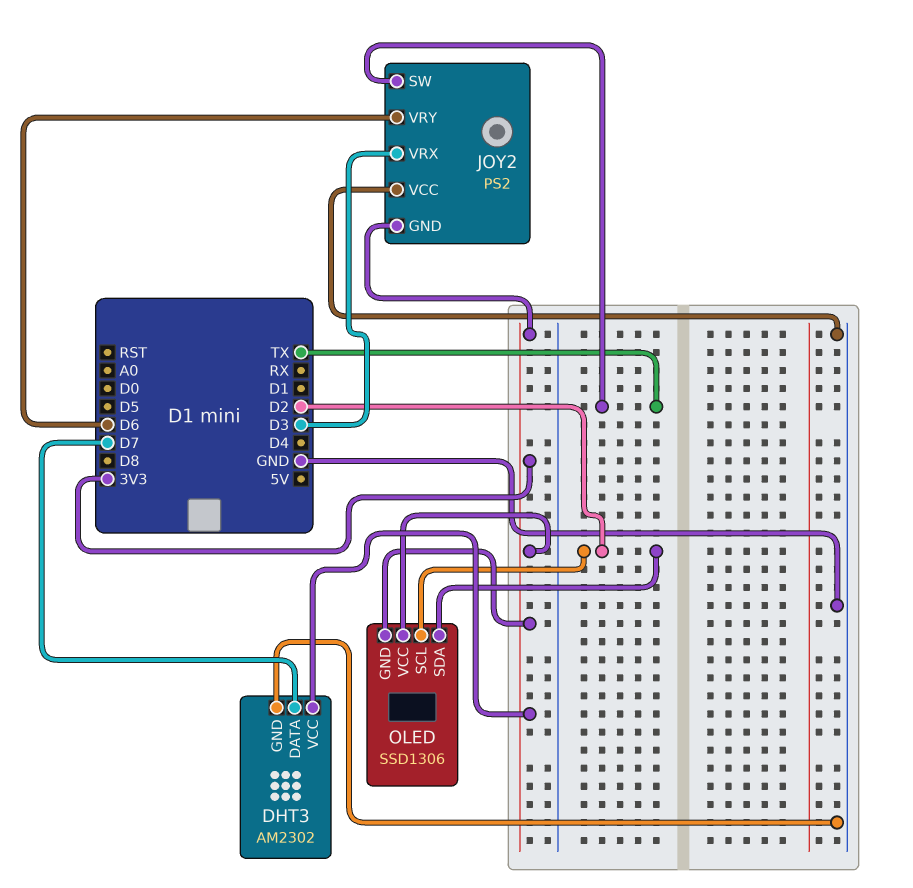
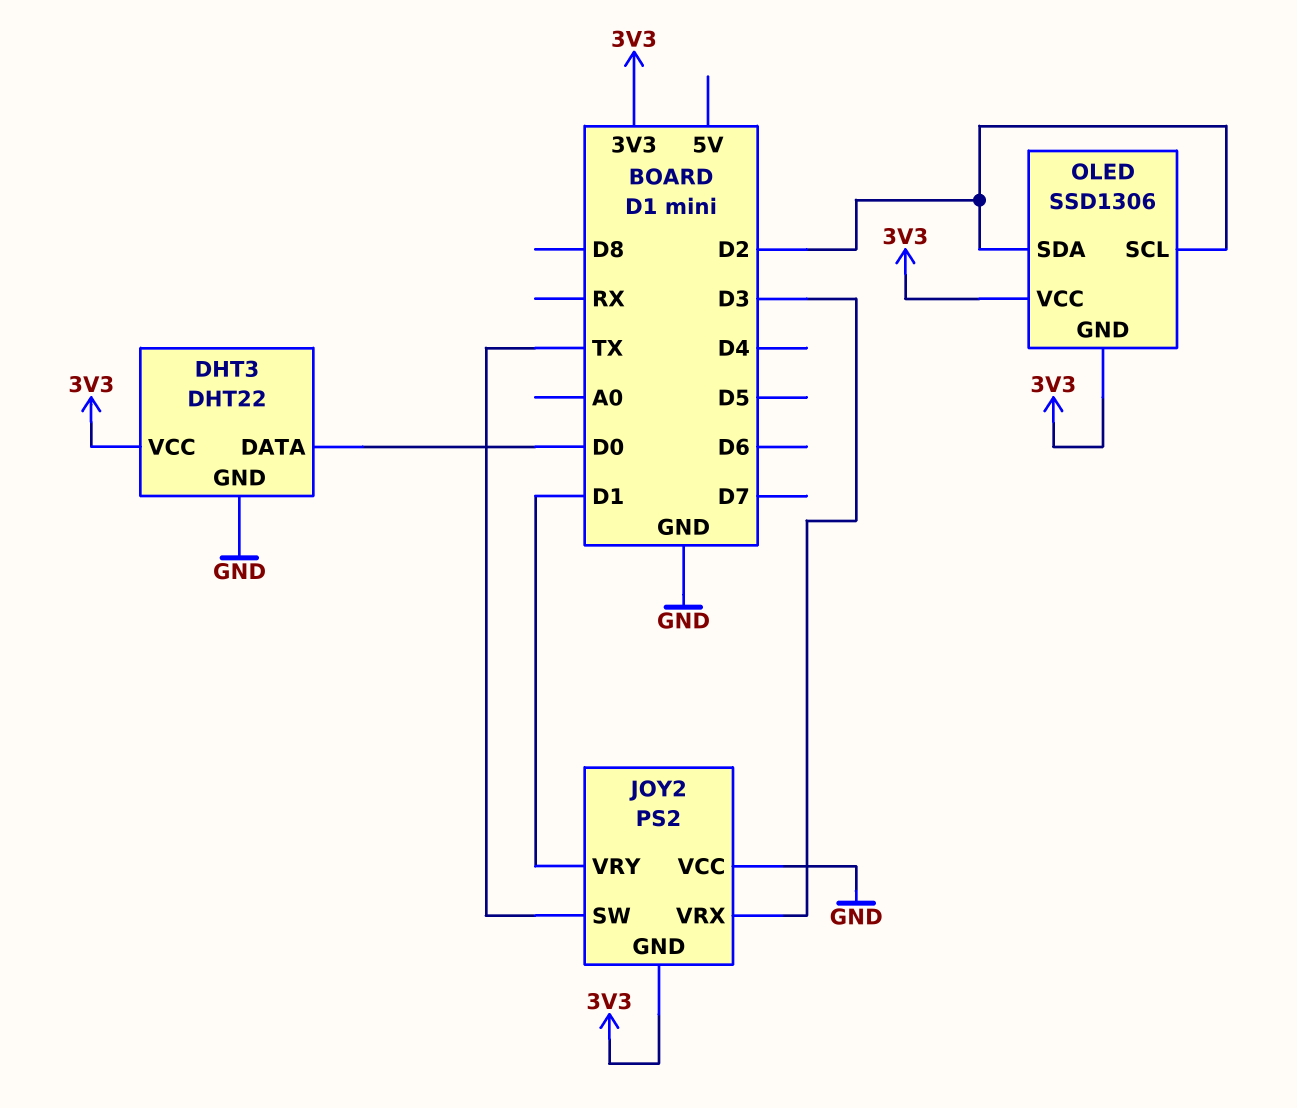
DHT3: AM2302 -> DHT22
DHT3 pin DATA: D7 -> D0
JOY2 pin VRY: D6 -> D1

